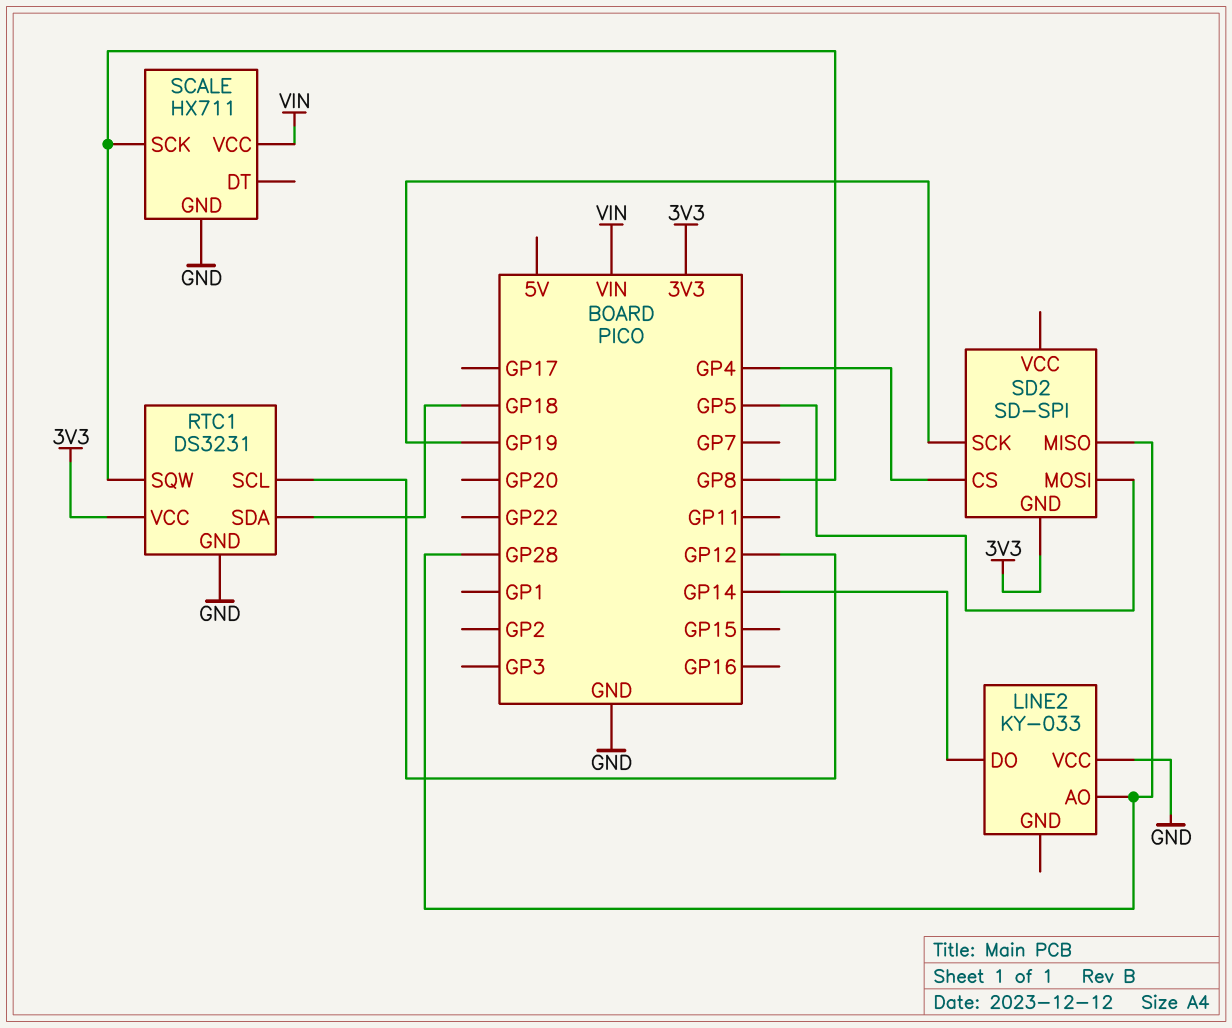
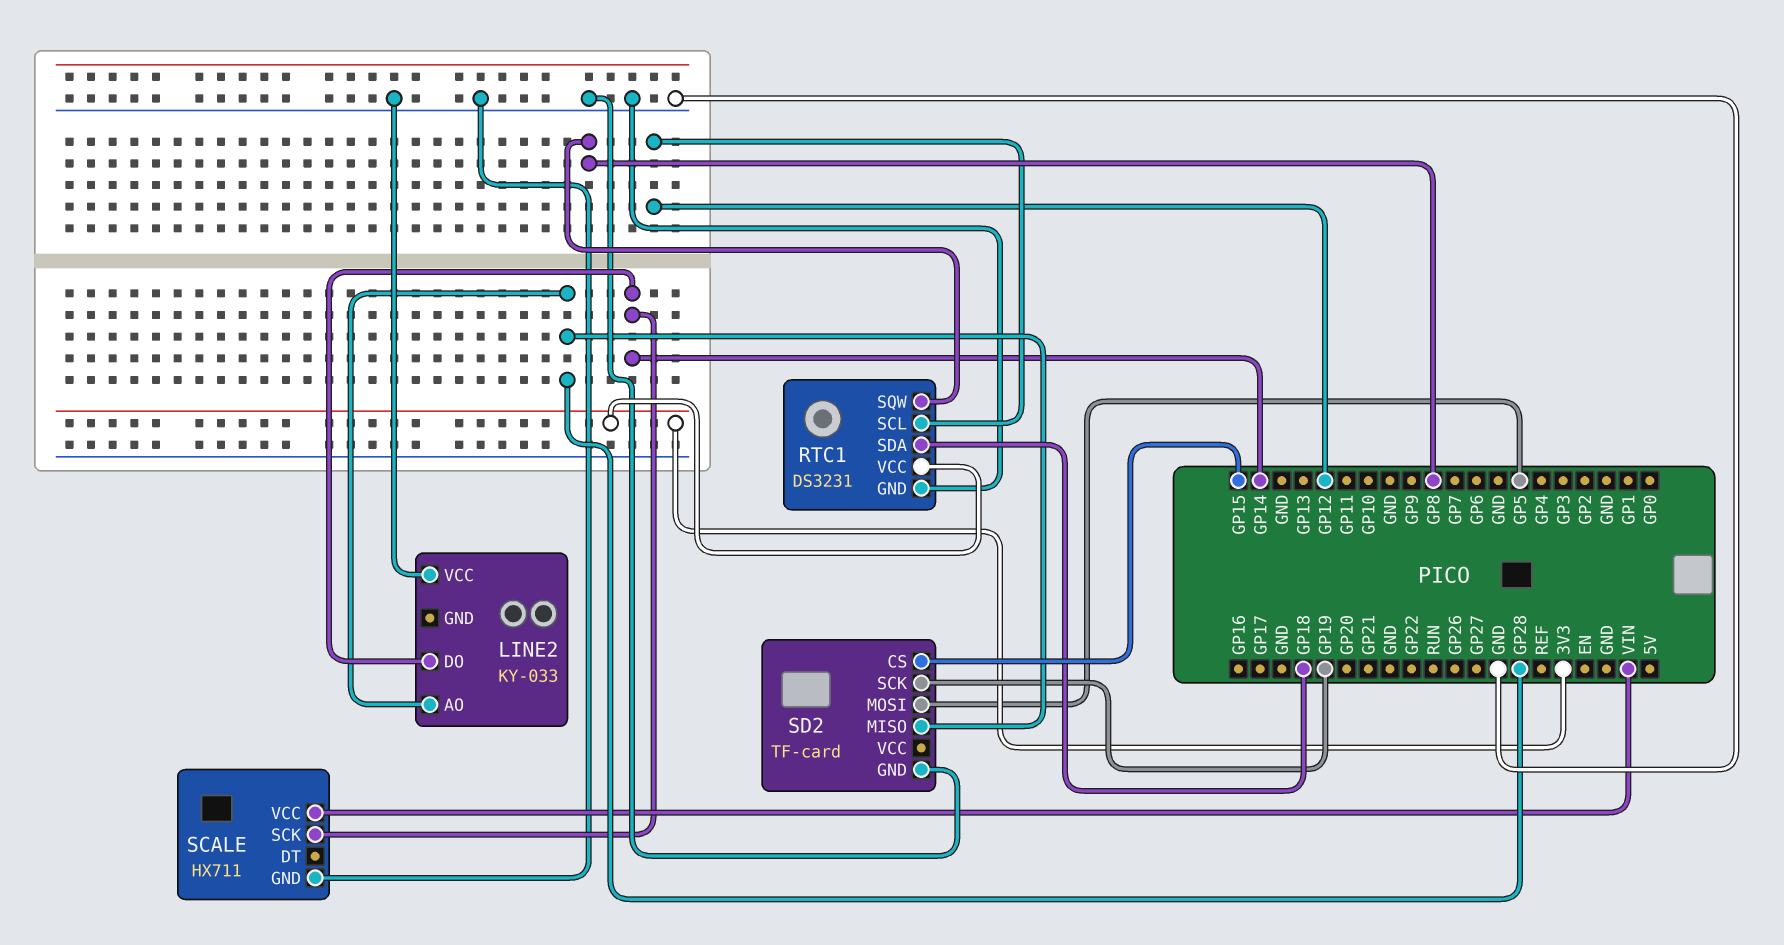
SCALE pin SCK: GP8 -> GP14
SD2: SD-SPI -> TF-card
SD2 pin CS: GP4 -> GP15
SD2 pin GND: 3V3 -> GND

